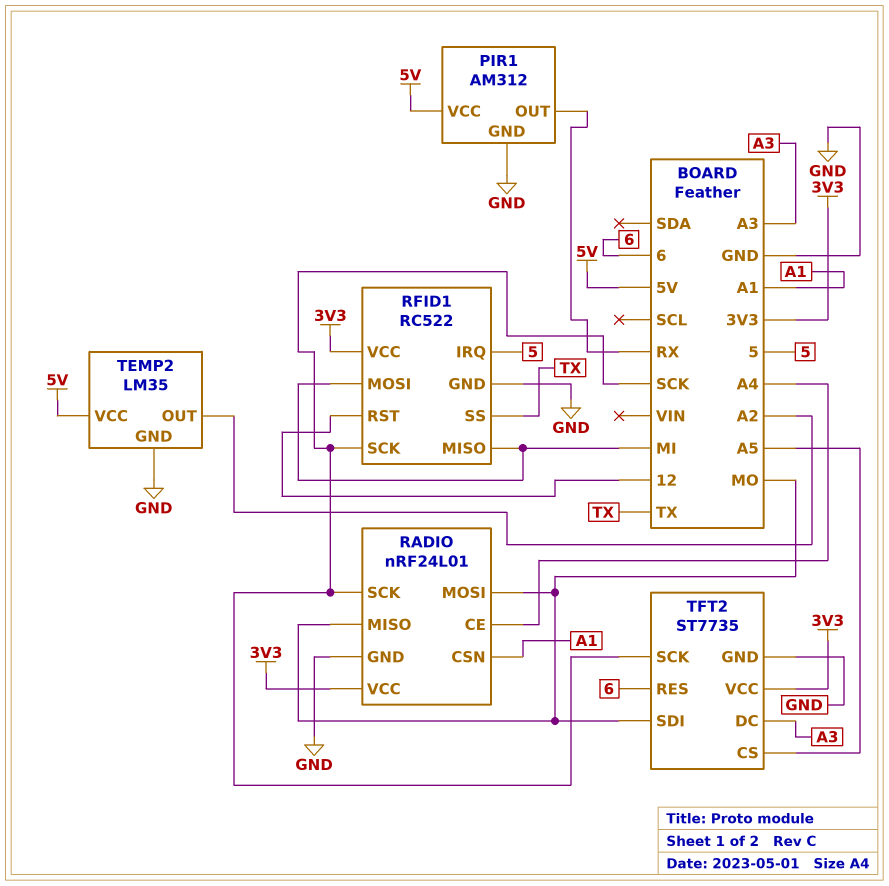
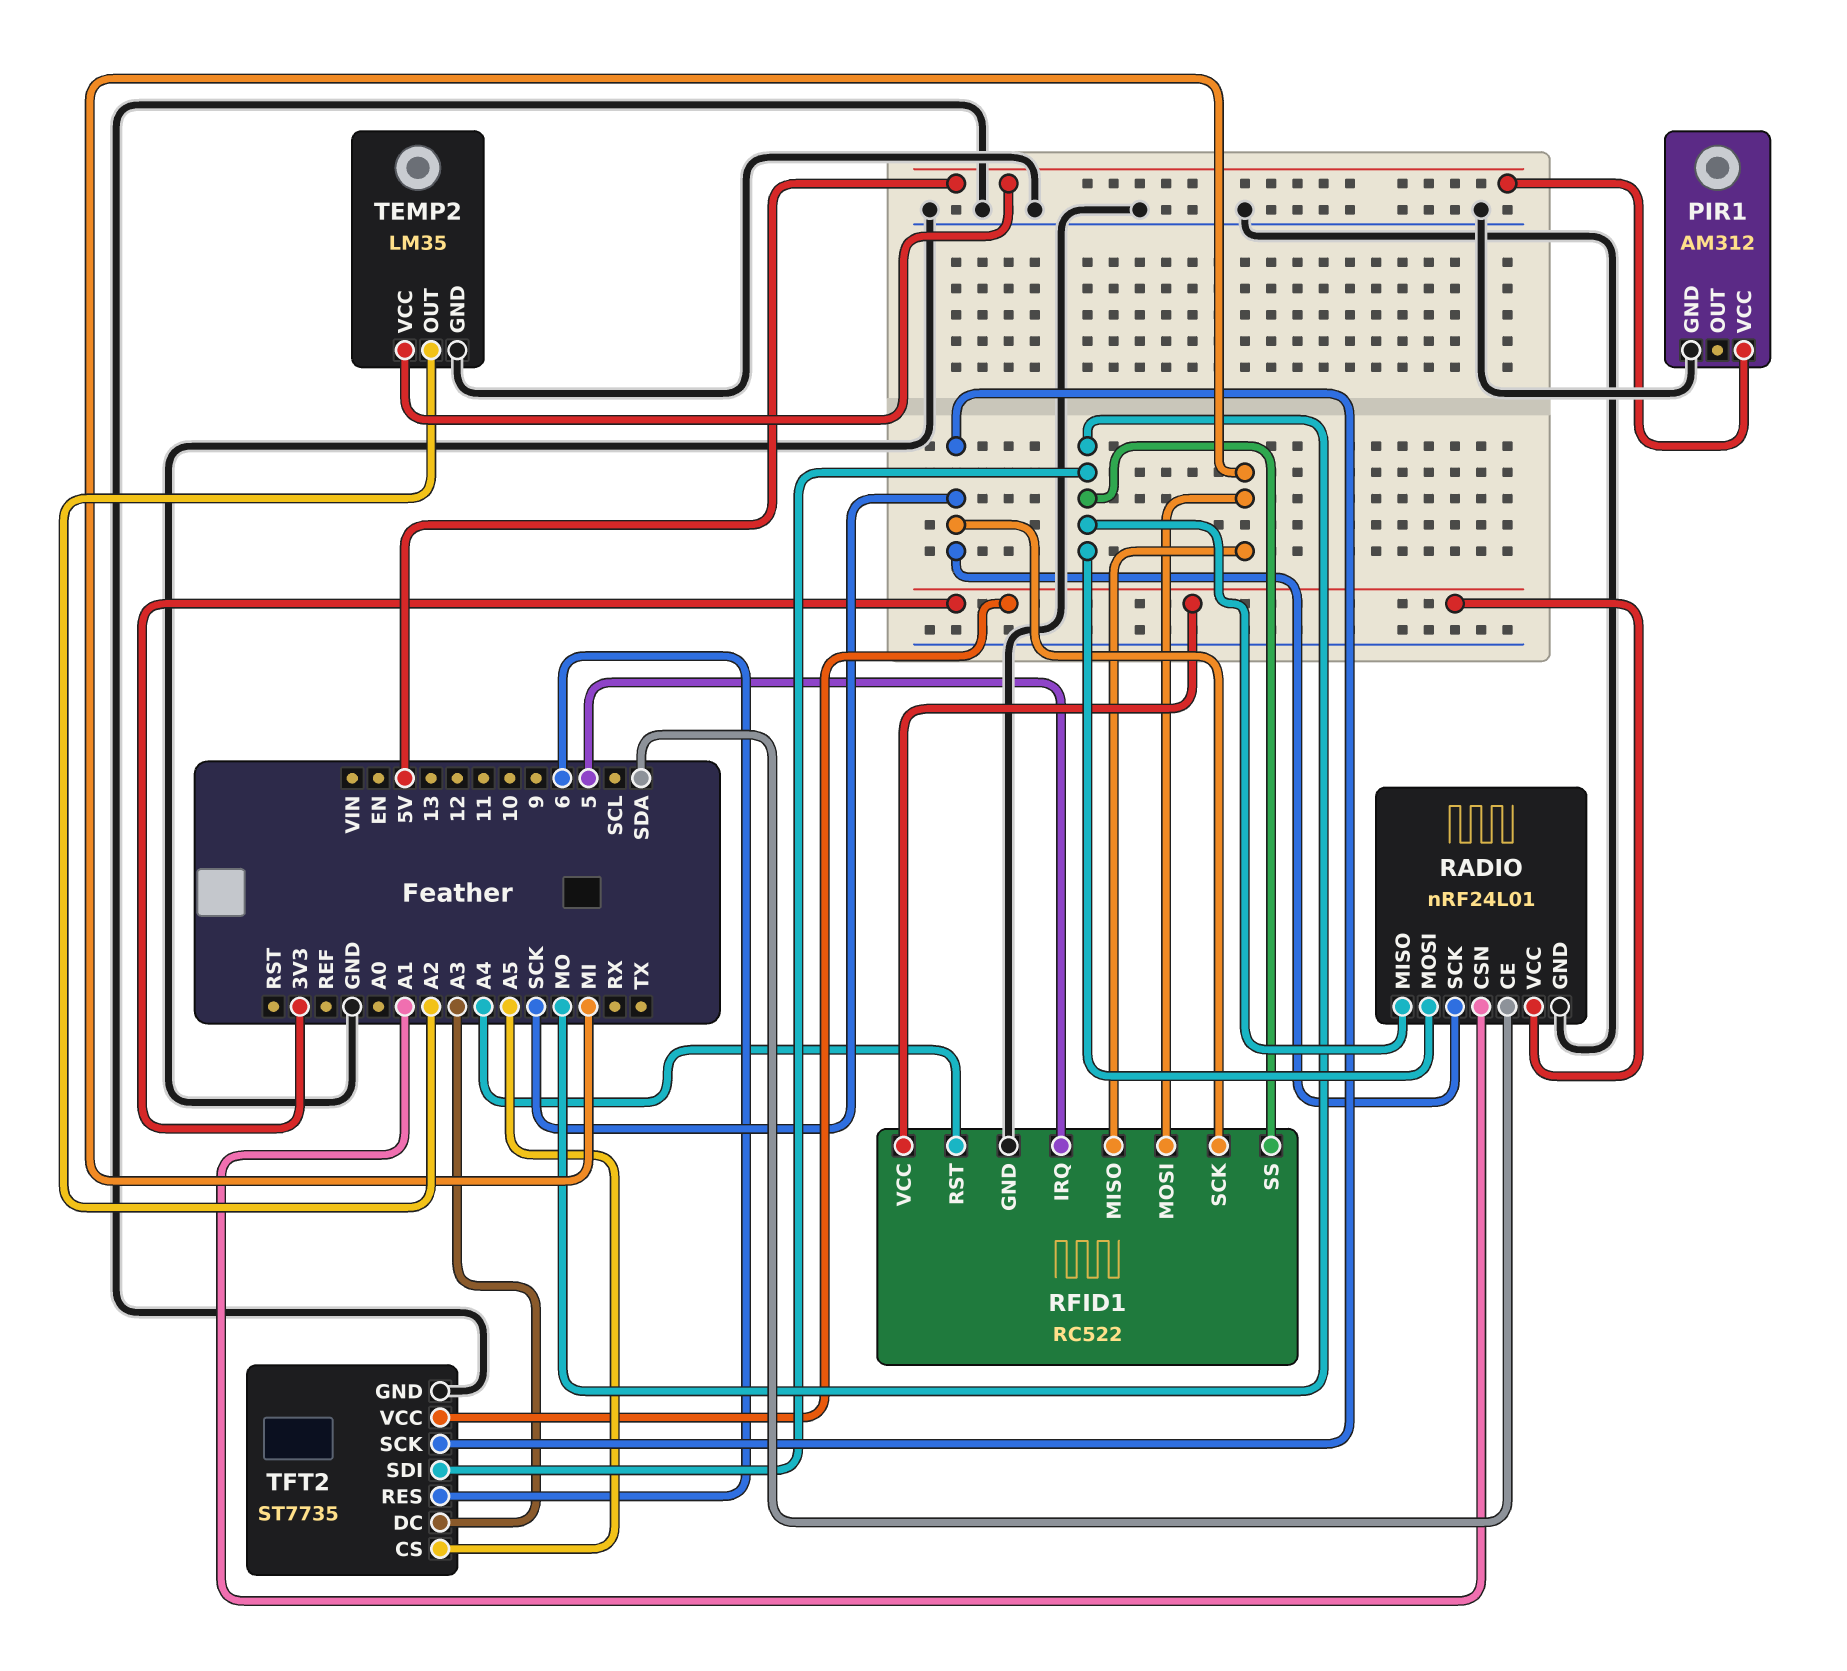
PIR1 pin OUT: RX -> none
RADIO pin CE: A4 -> SDA
RFID1 pin RST: 12 -> A4
RFID1 pin SS: TX -> MO

